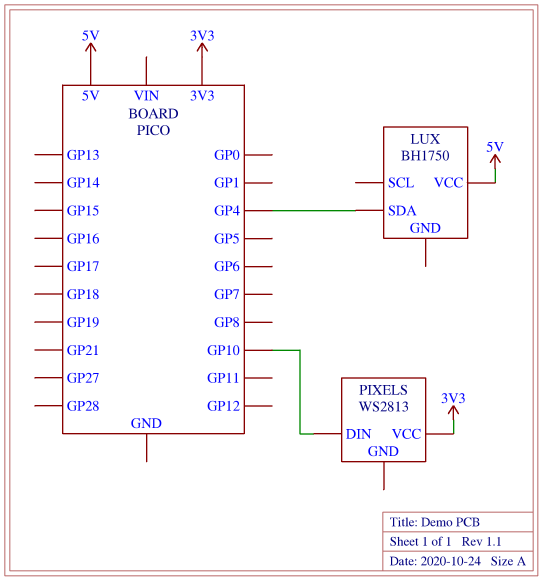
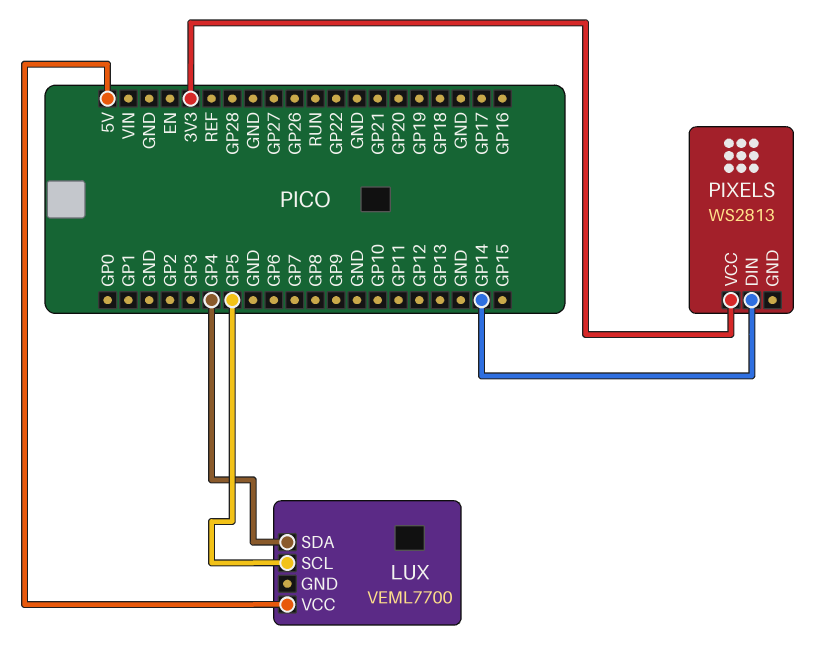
LUX: BH1750 -> VEML7700
LUX pin SCL: none -> GP5
PIXELS pin DIN: GP10 -> GP14

